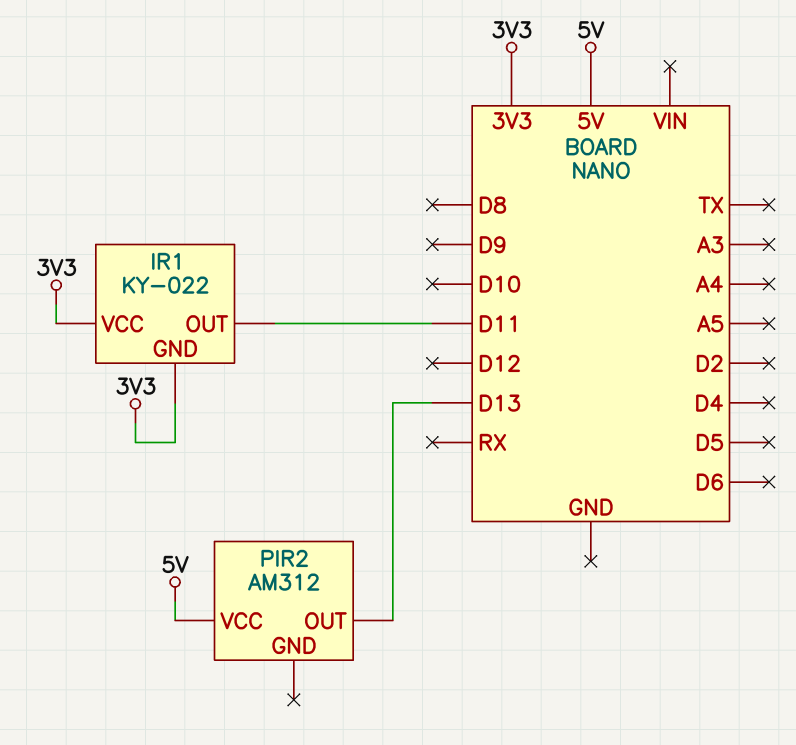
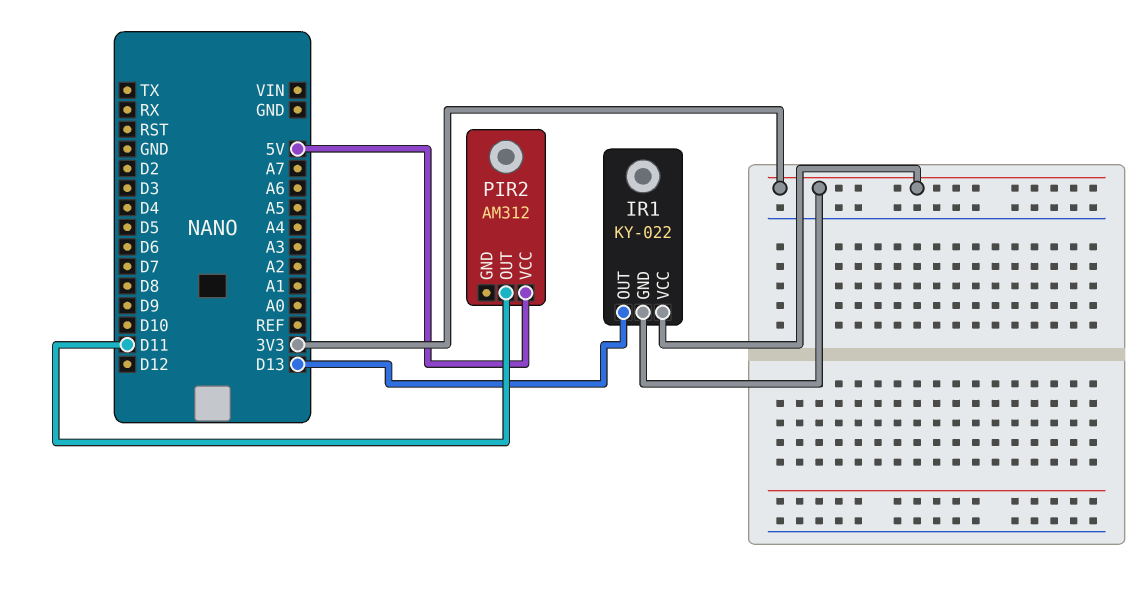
IR1 pin OUT: D11 -> D13
PIR2 pin OUT: D13 -> D11

